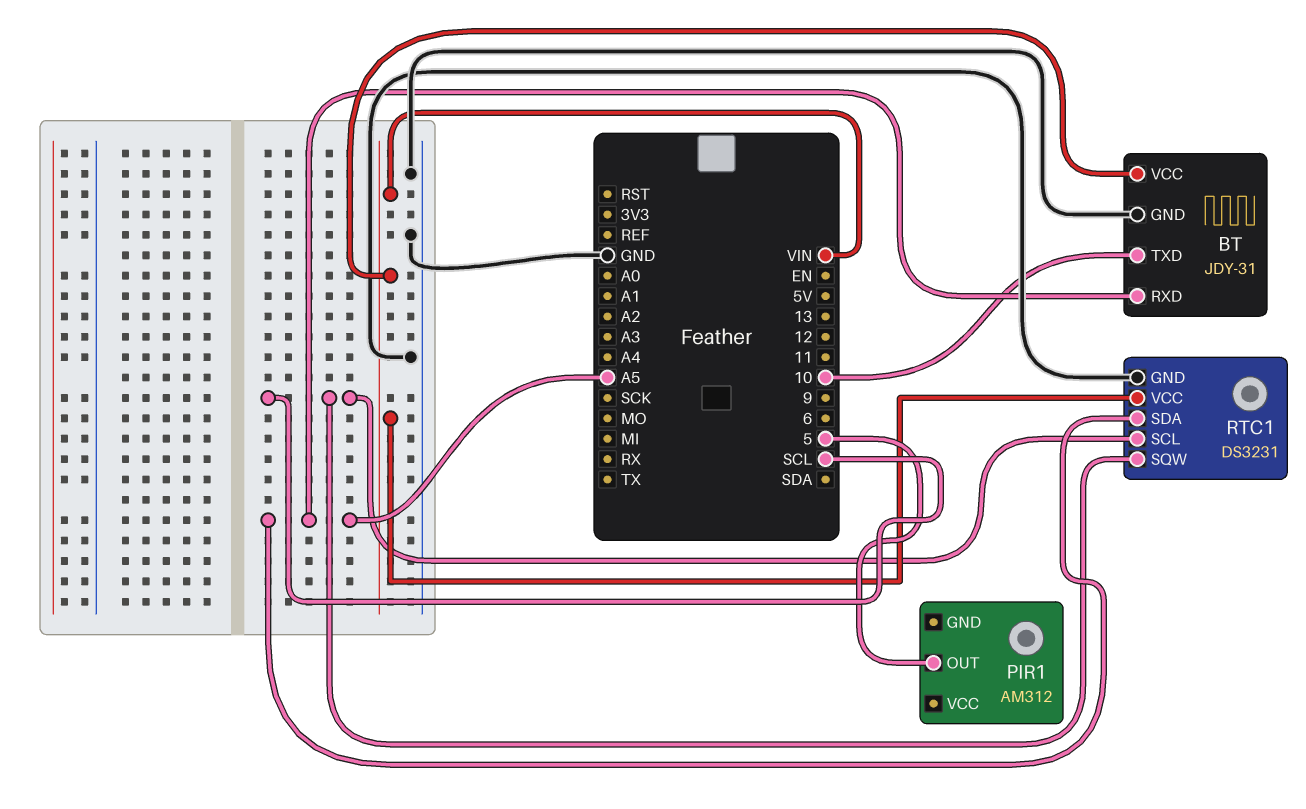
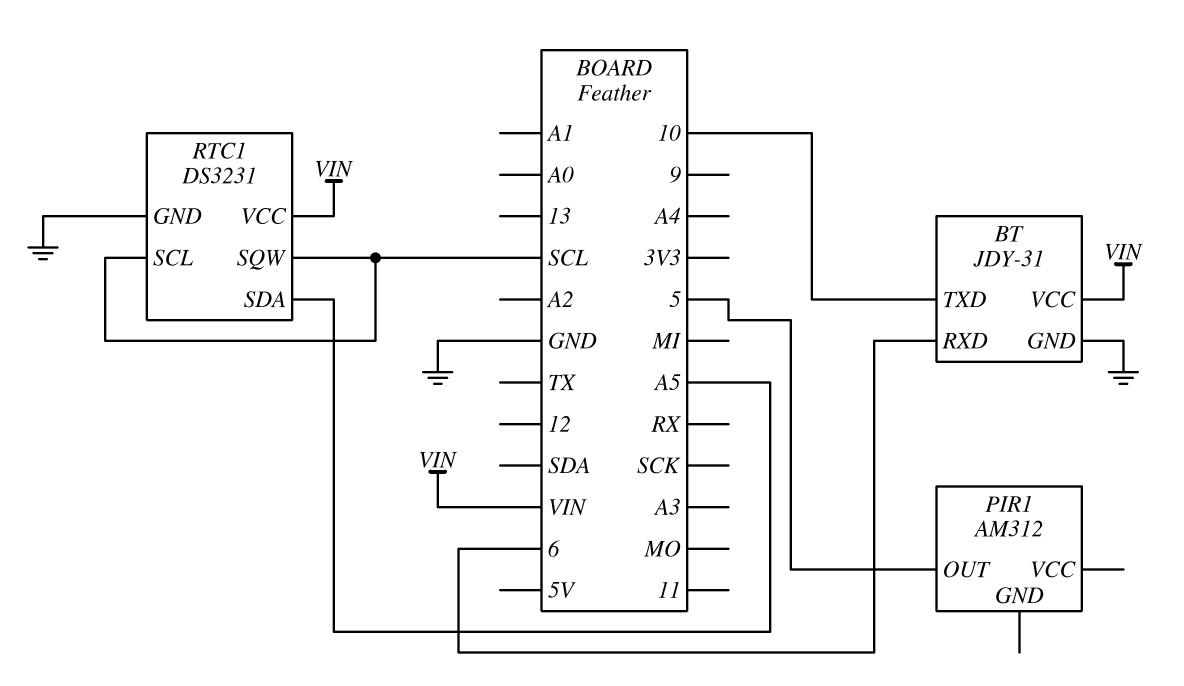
BT pin RXD: A5 -> 6

